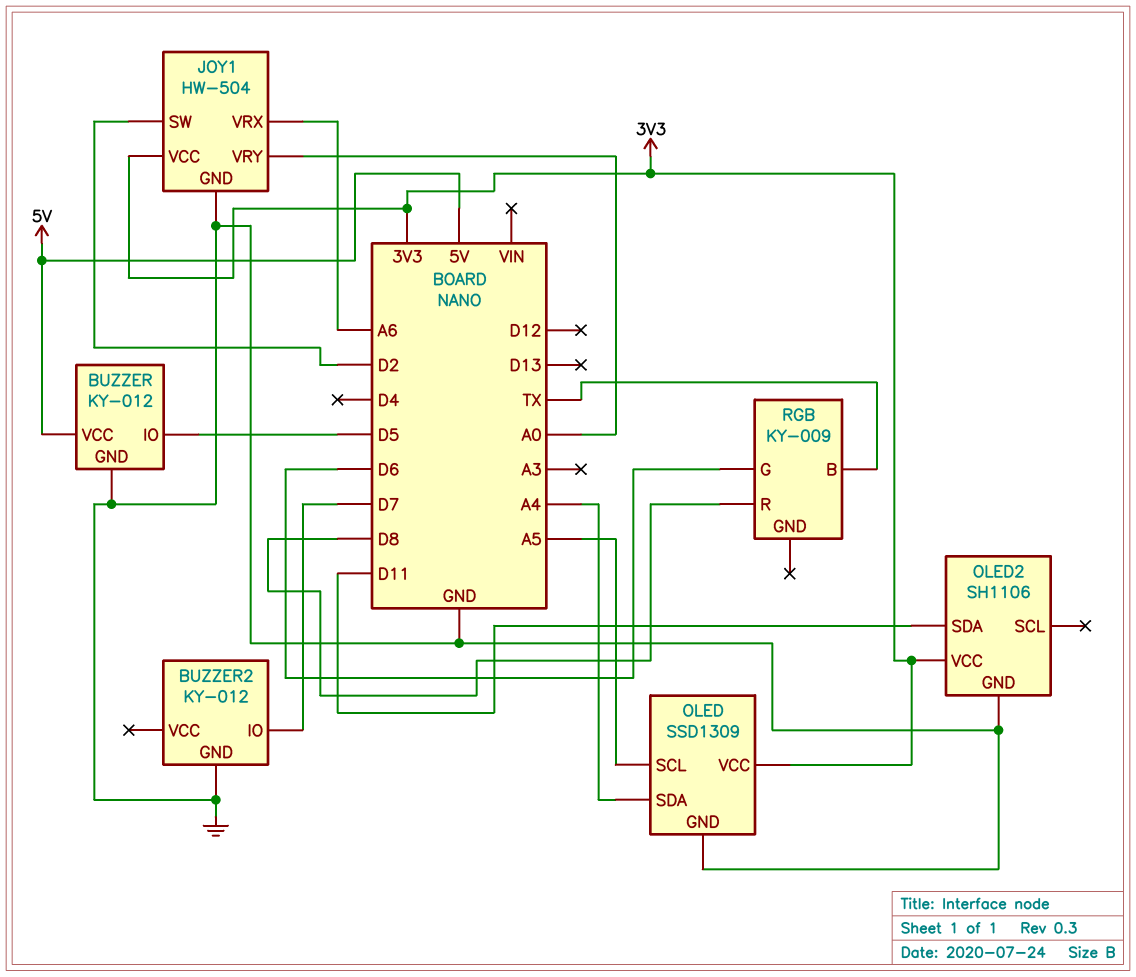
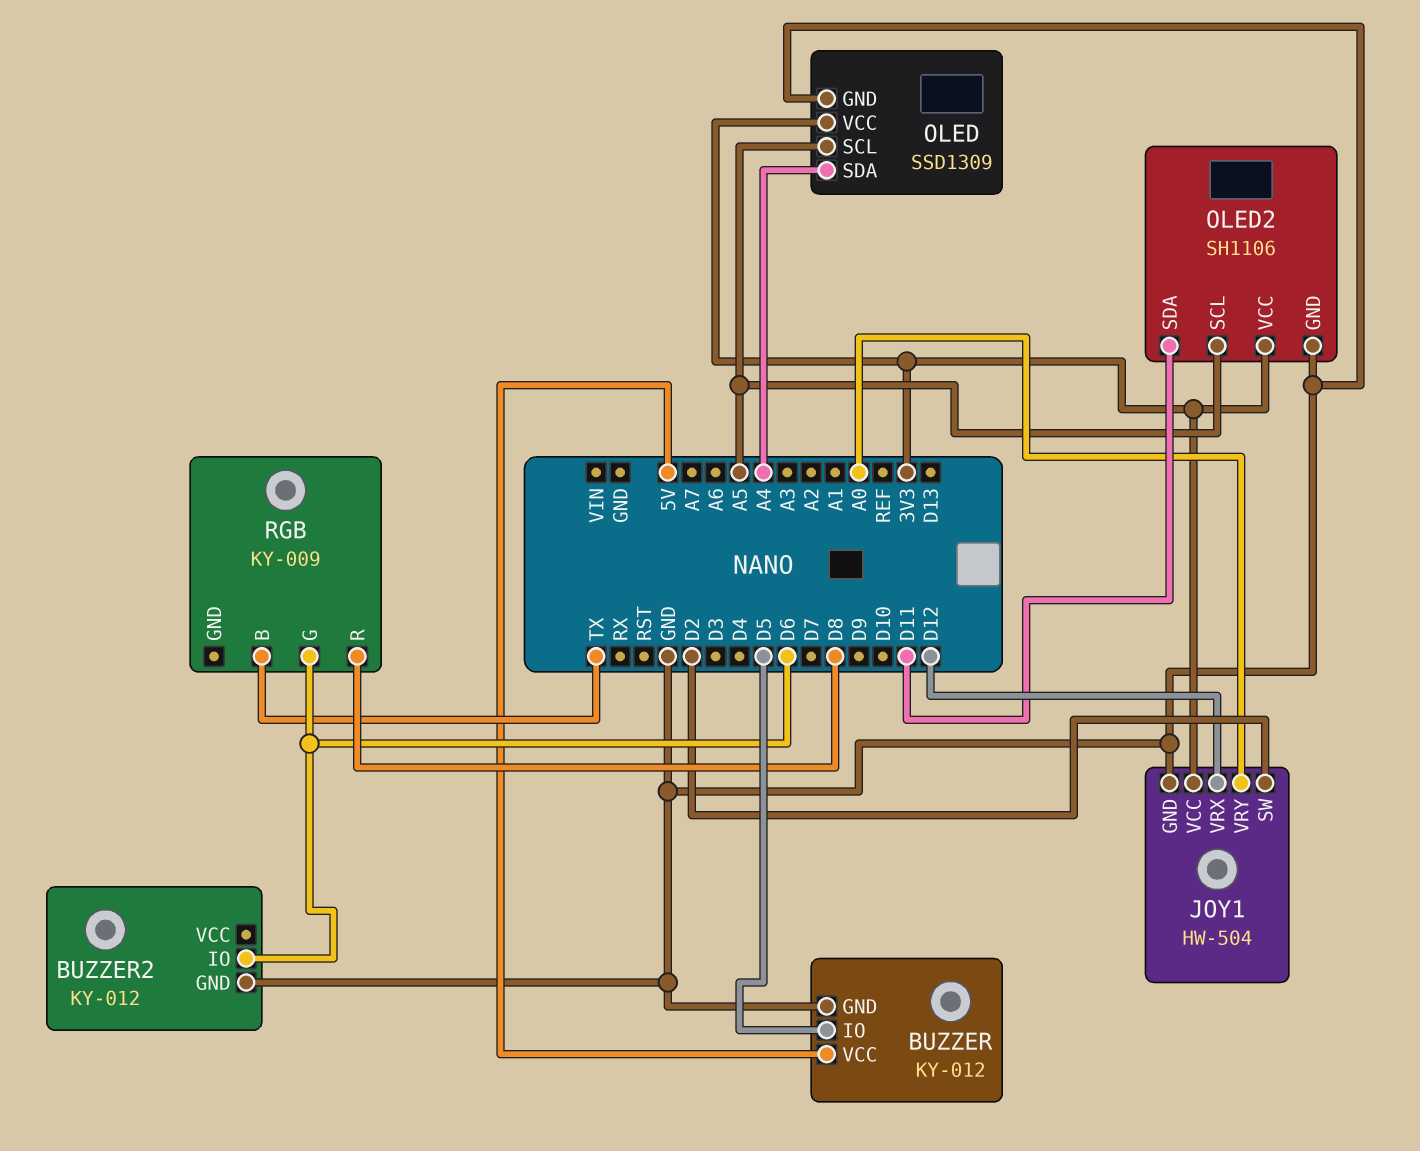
BUZZER2 pin IO: D7 -> D6
JOY1 pin VRX: A6 -> D12
OLED2 pin SCL: none -> A5

